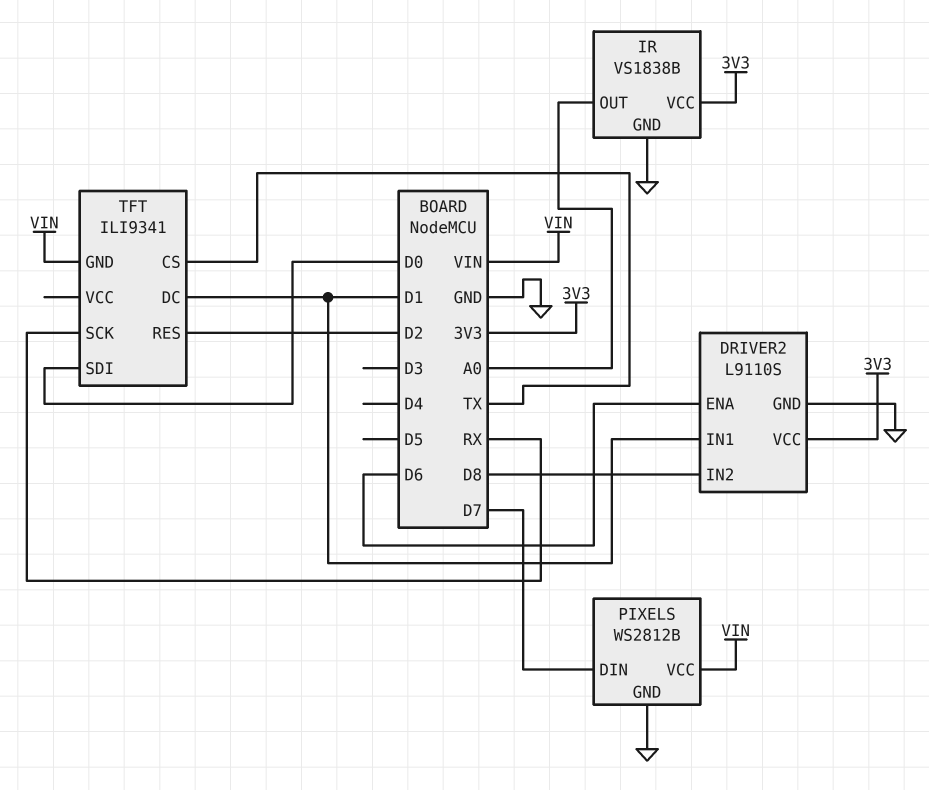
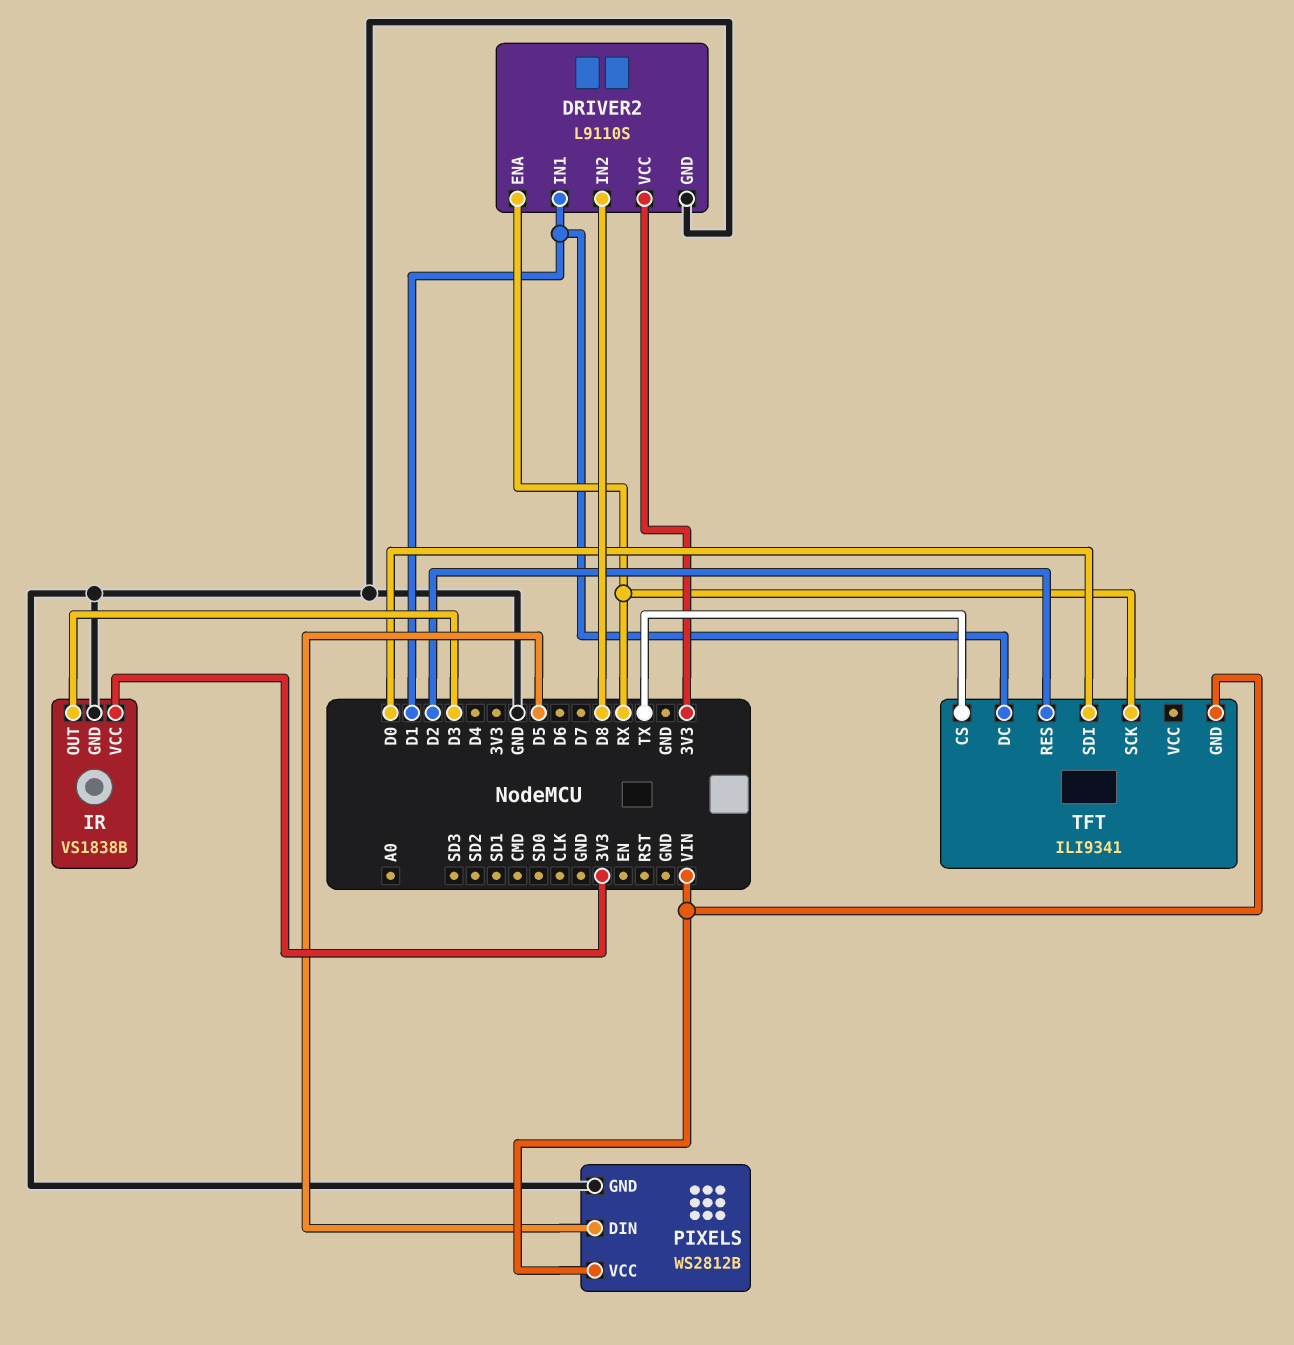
DRIVER2 pin ENA: D6 -> RX
IR pin OUT: A0 -> D3
PIXELS pin DIN: D7 -> D5

